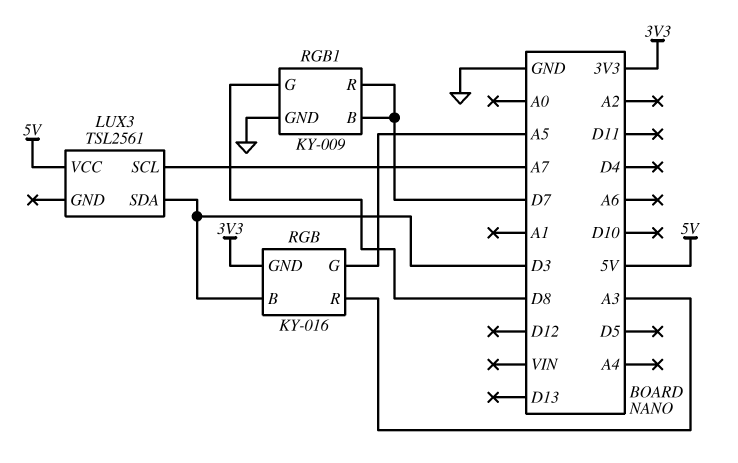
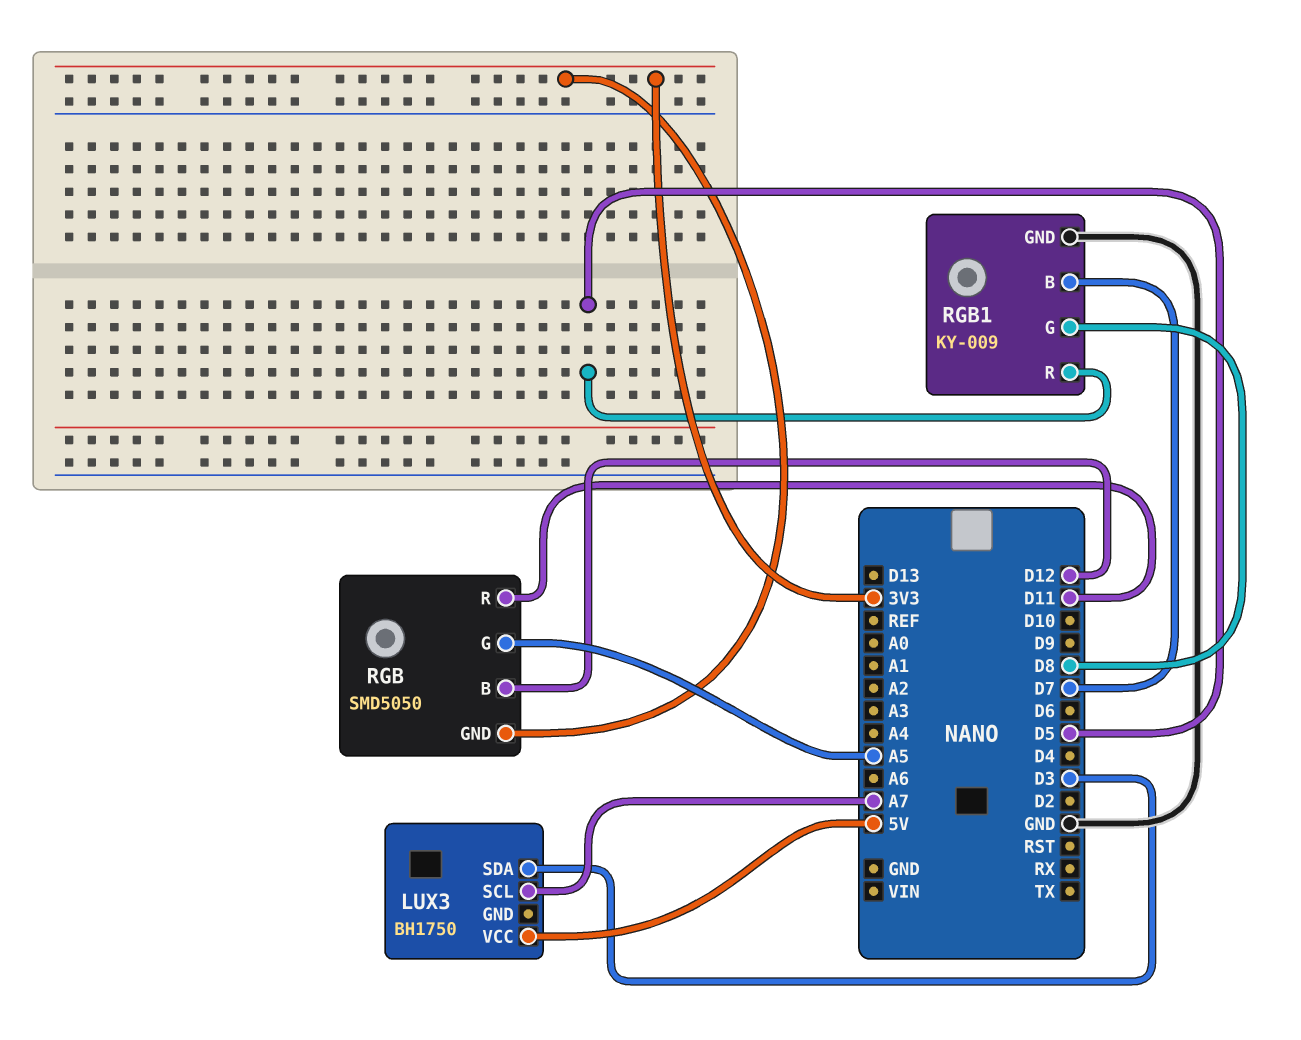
LUX3: TSL2561 -> BH1750
RGB: KY-016 -> SMD5050
RGB pin B: D3 -> D12
RGB pin R: A3 -> D11
RGB1 pin R: D7 -> D5

